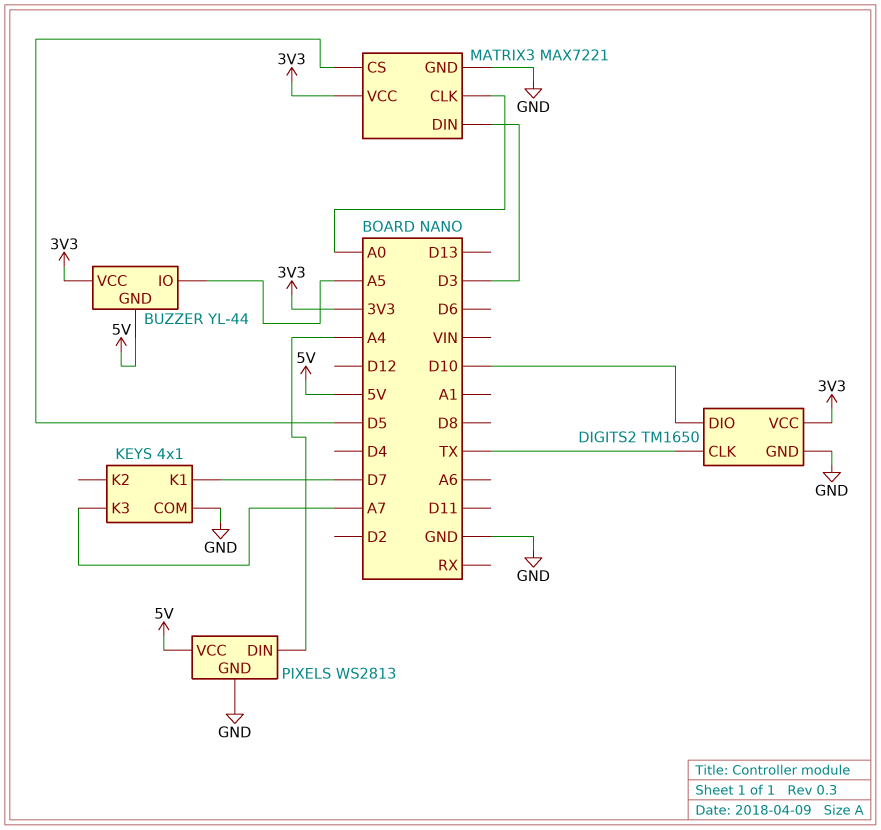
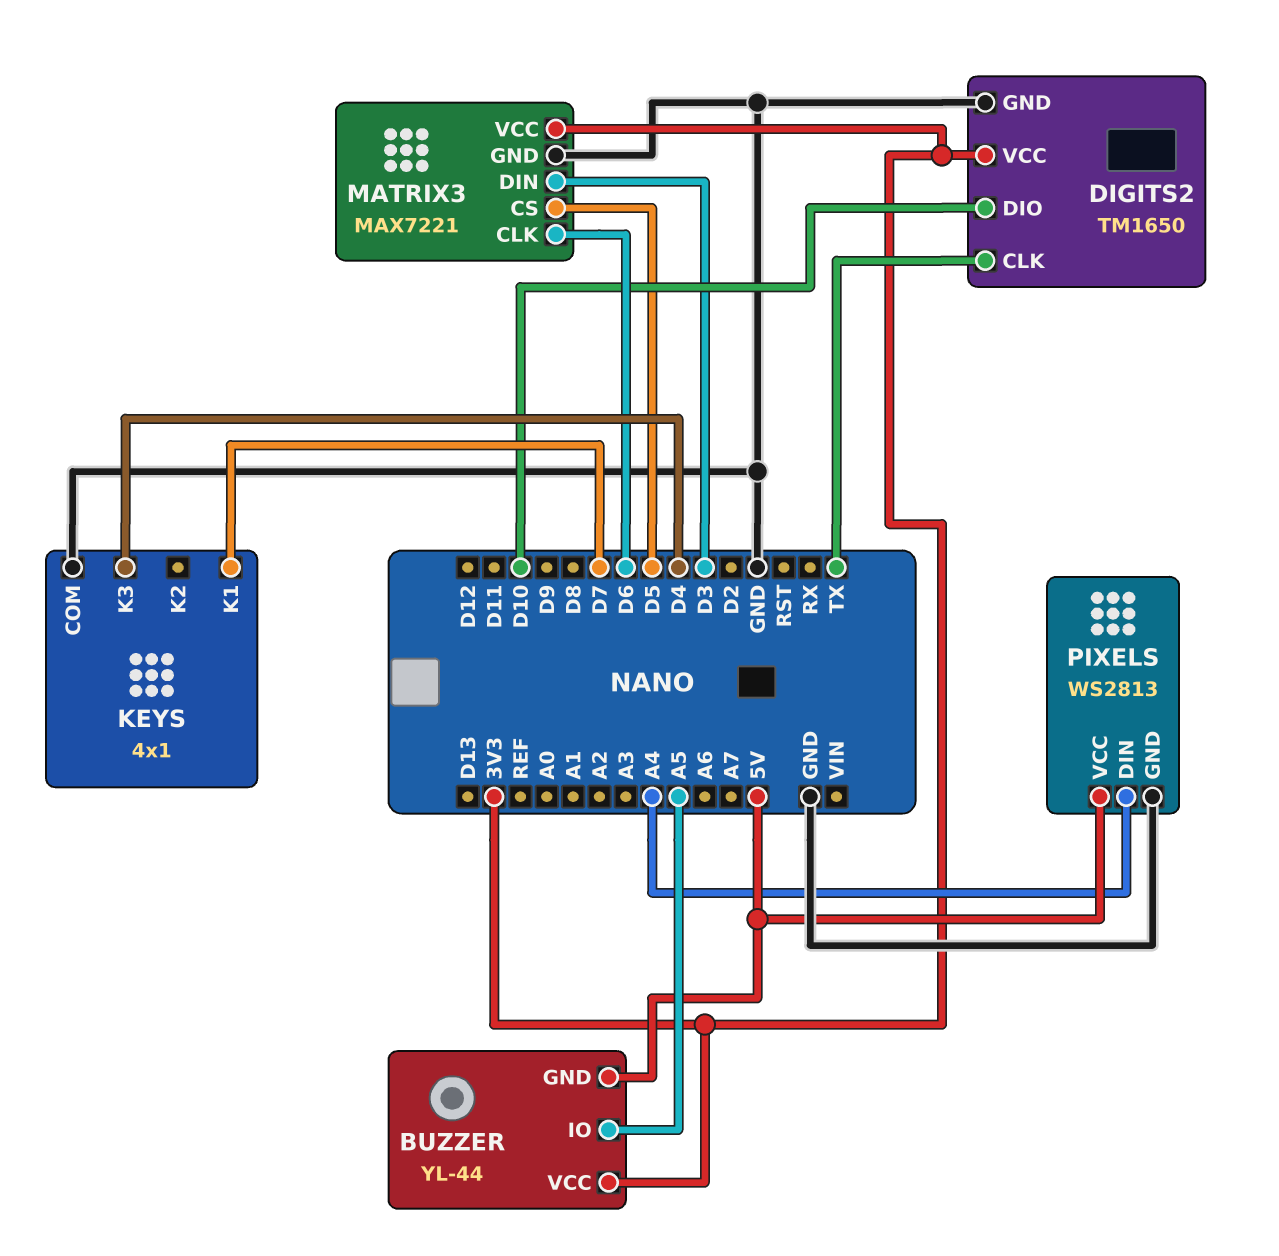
KEYS pin K3: A7 -> D4
MATRIX3 pin CLK: A0 -> D6

